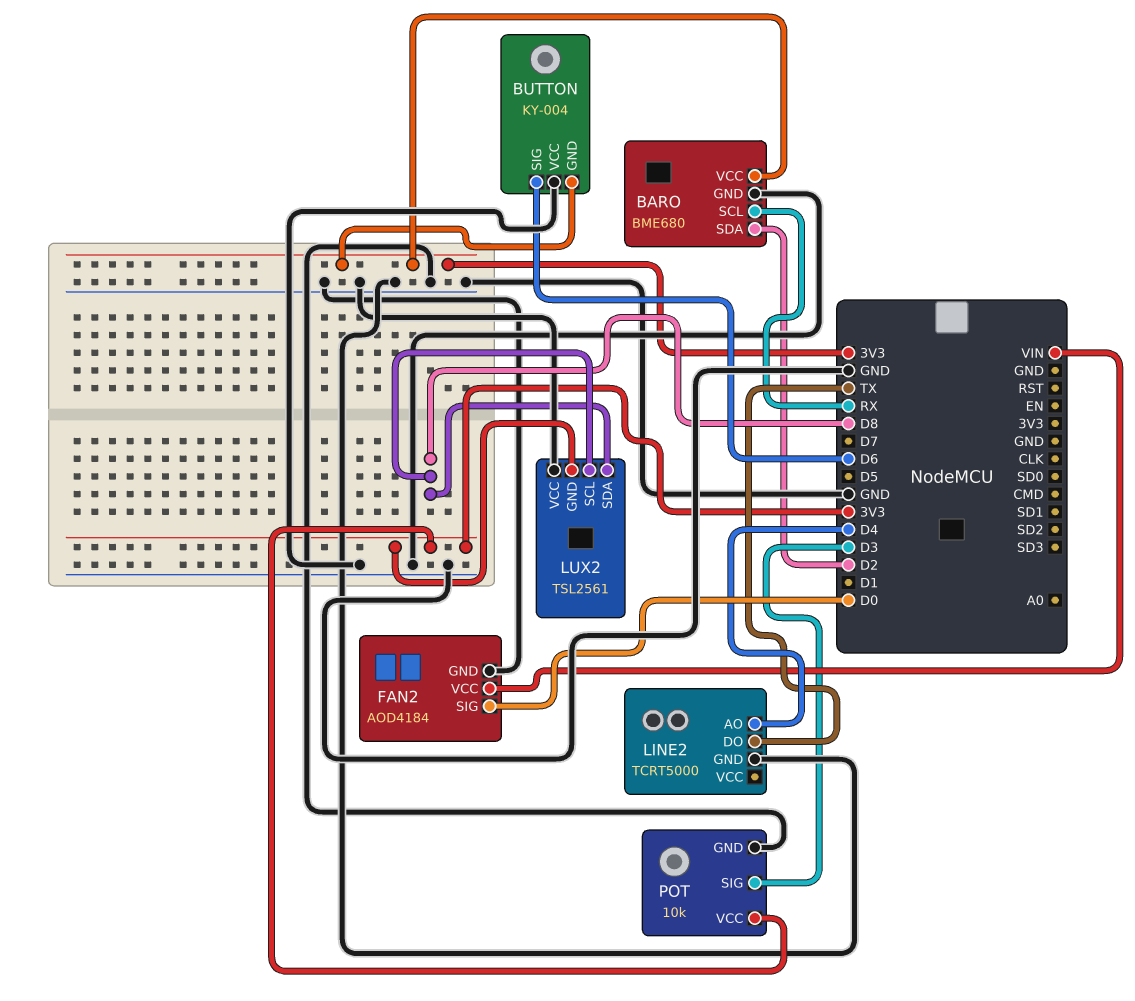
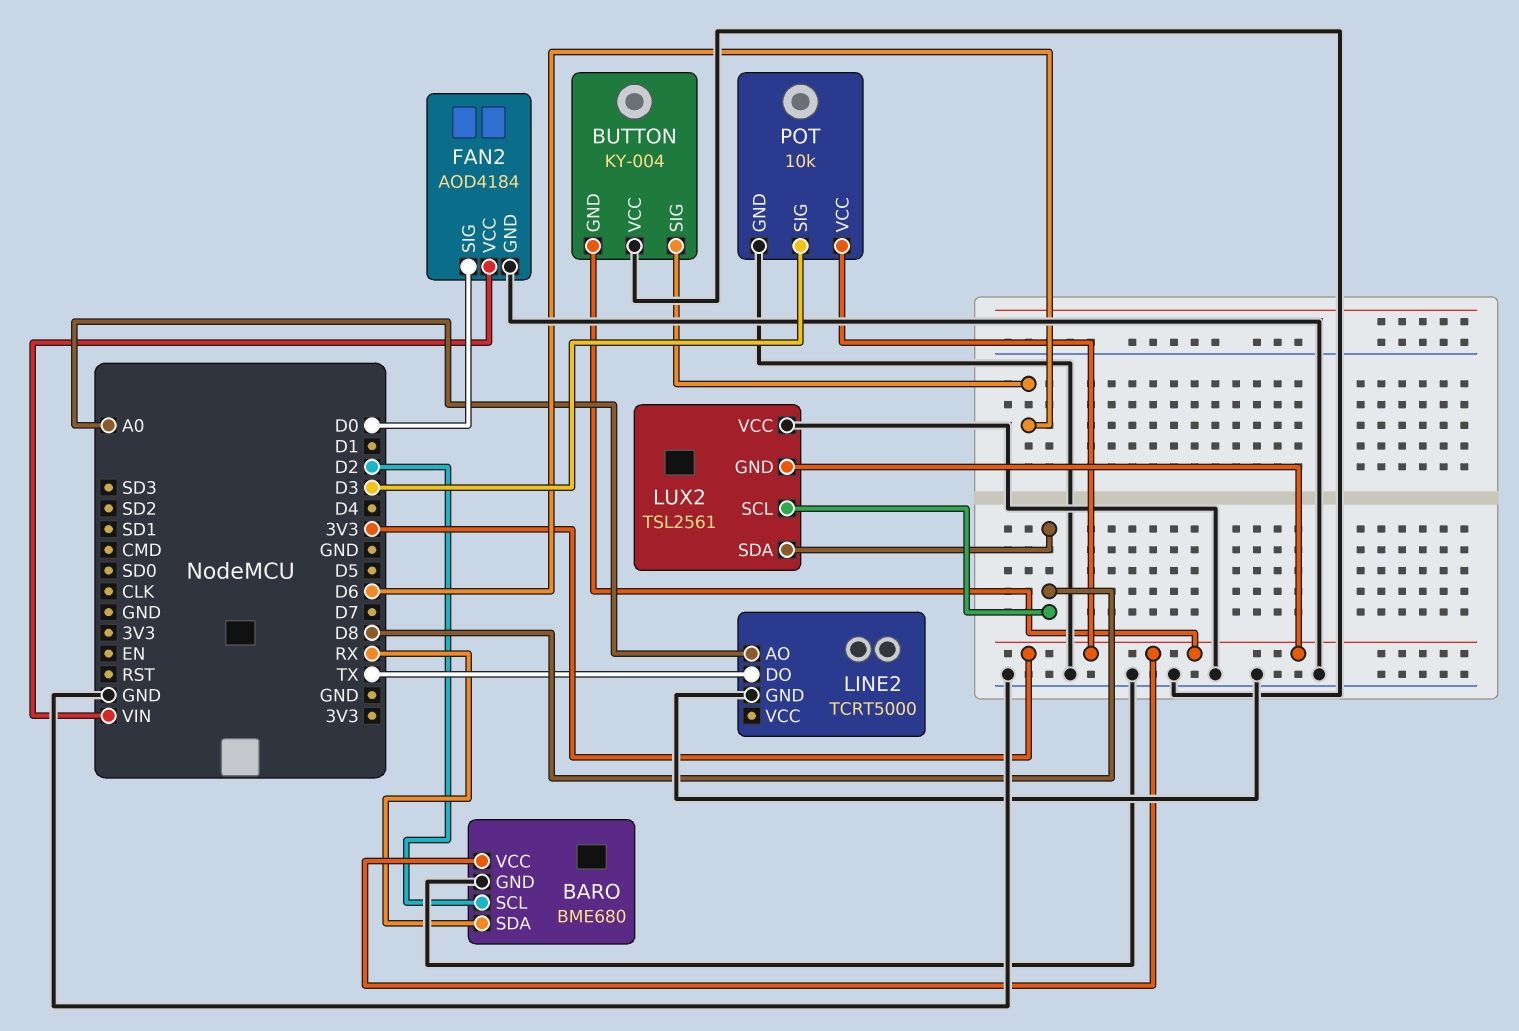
BARO pin SCL: RX -> D2
BARO pin SDA: D2 -> RX
LINE2 pin AO: D4 -> A0

